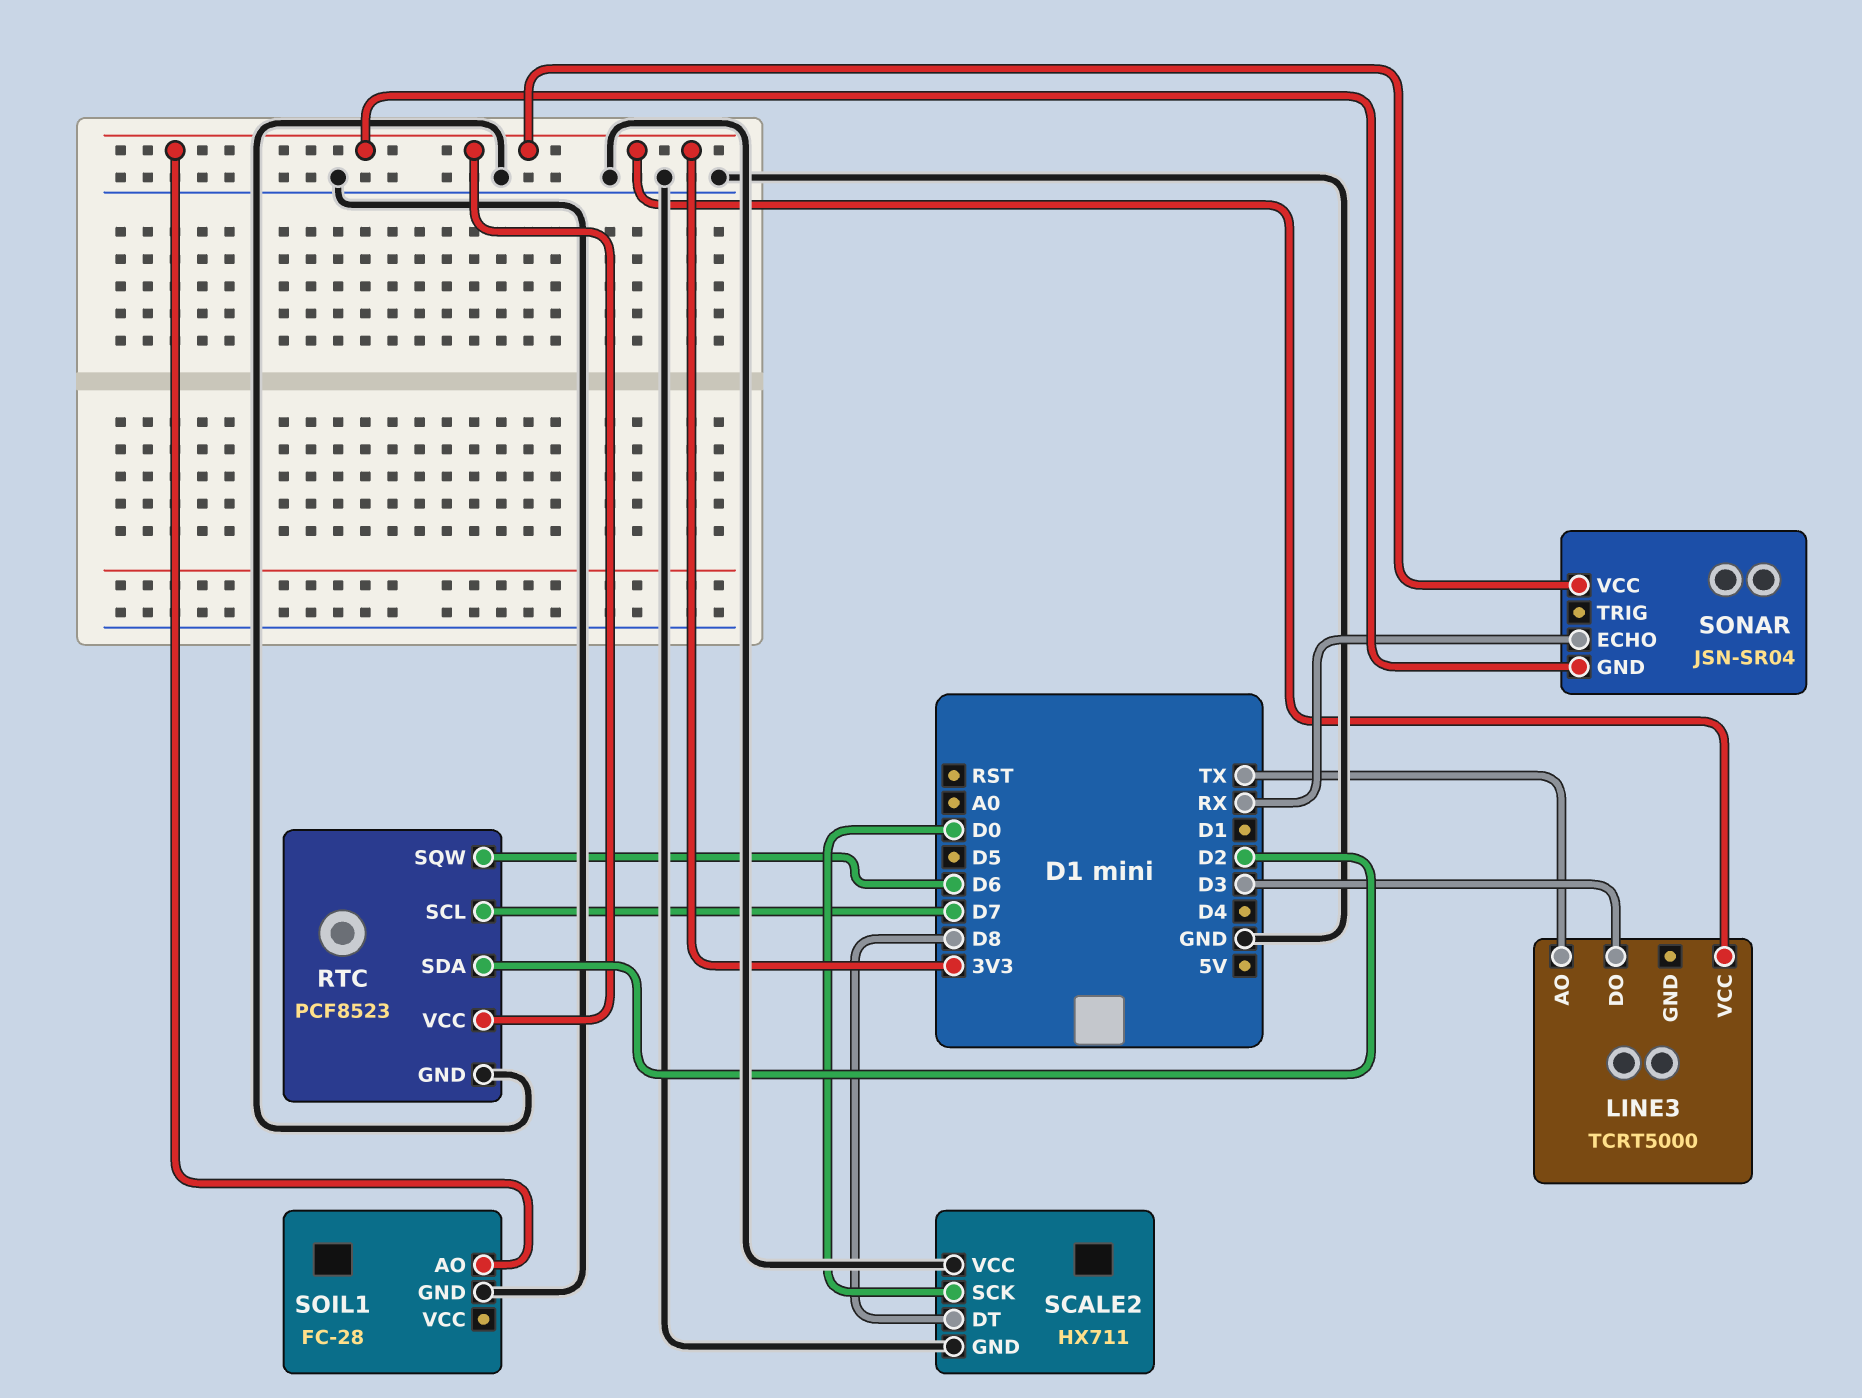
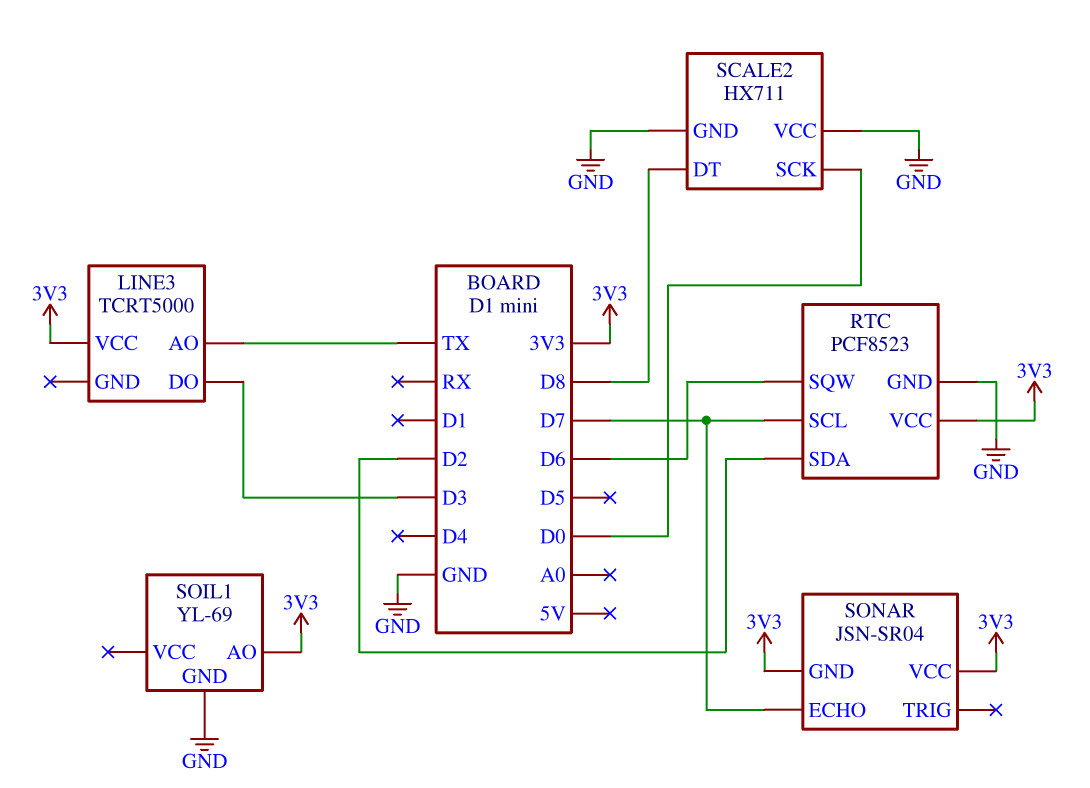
SOIL1: FC-28 -> YL-69
SONAR pin ECHO: RX -> D7

